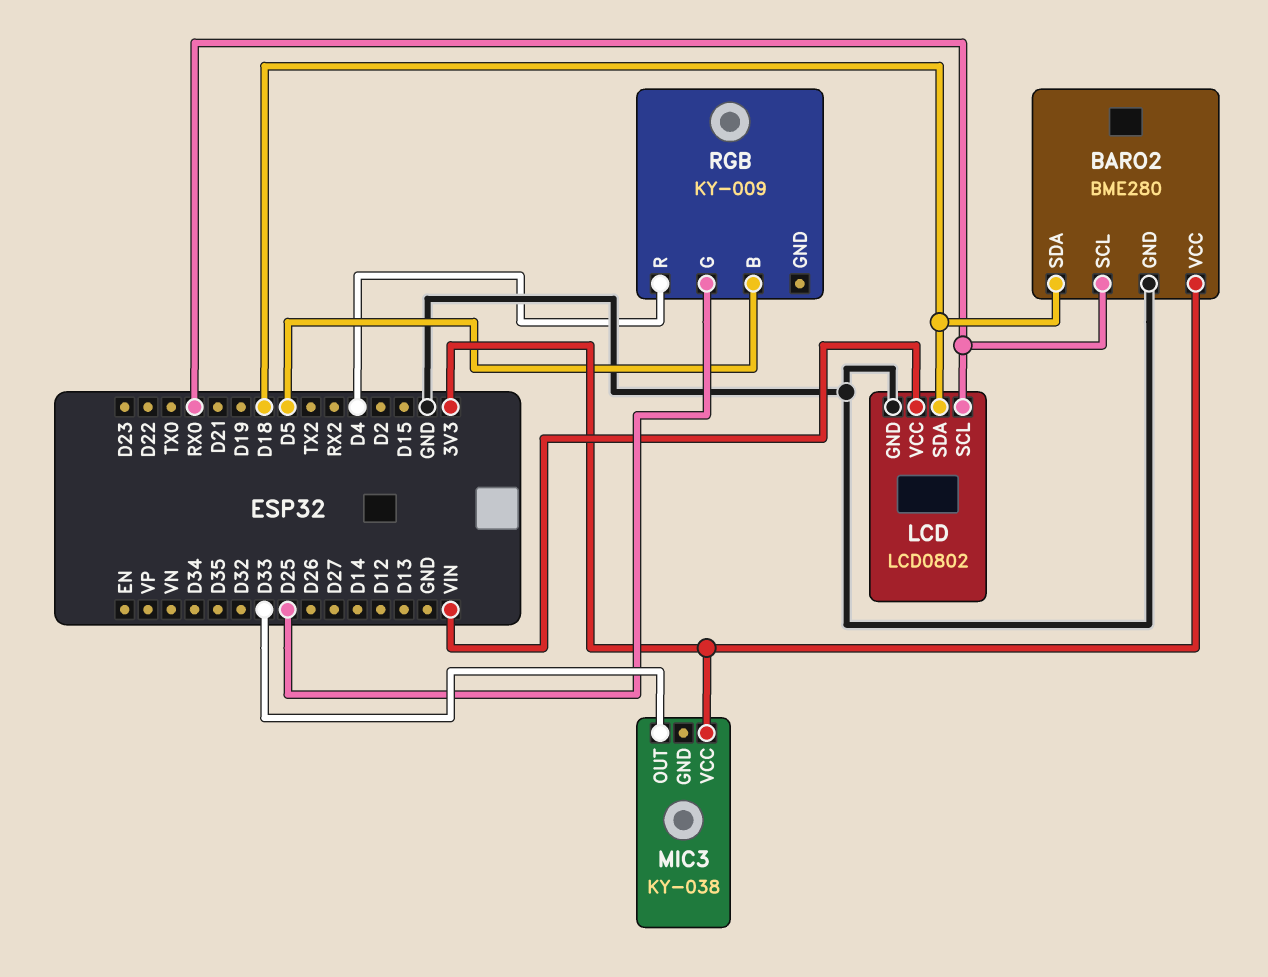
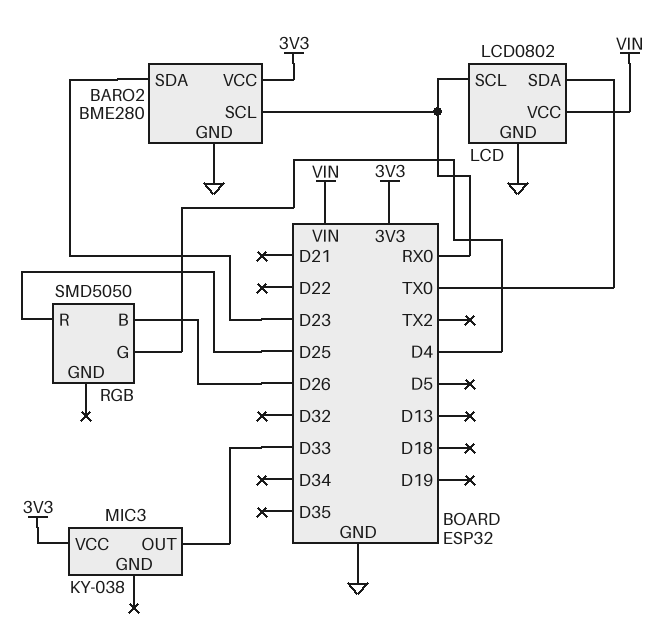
BARO2 pin SDA: D18 -> D23
LCD pin SDA: D18 -> TX0
RGB: KY-009 -> SMD5050
RGB pin B: D5 -> D26
RGB pin G: D25 -> D4
RGB pin R: D4 -> D25

